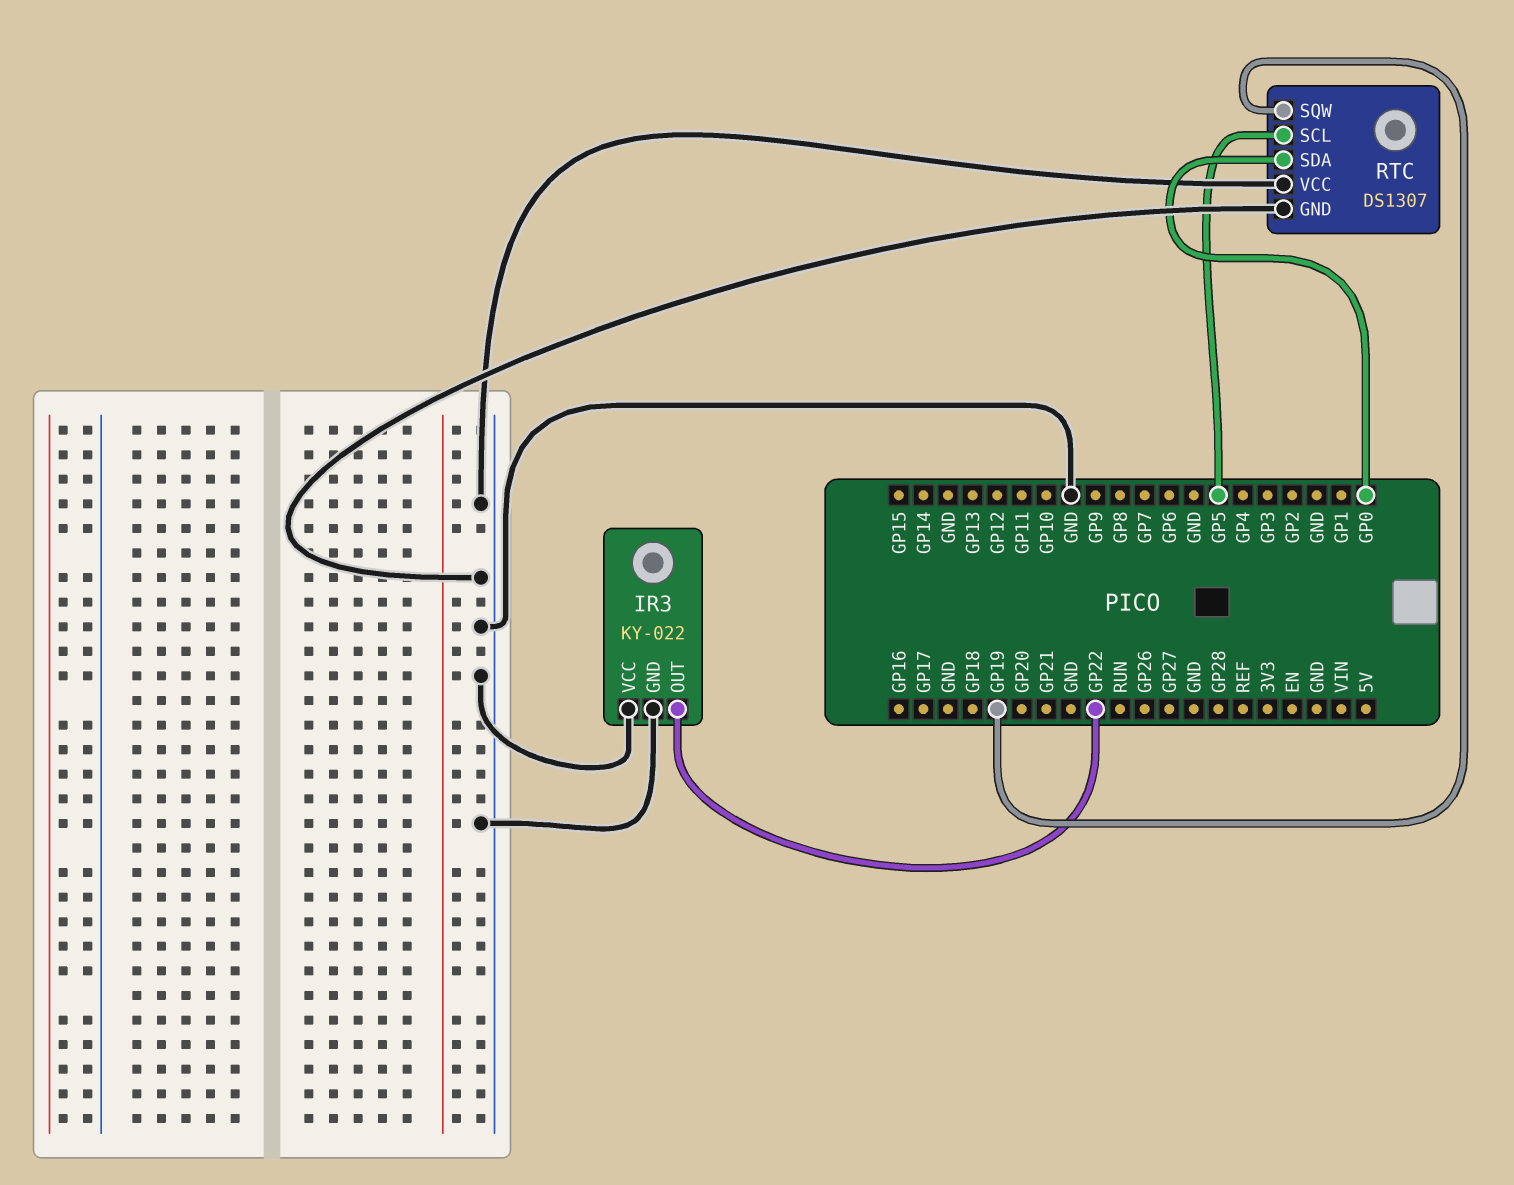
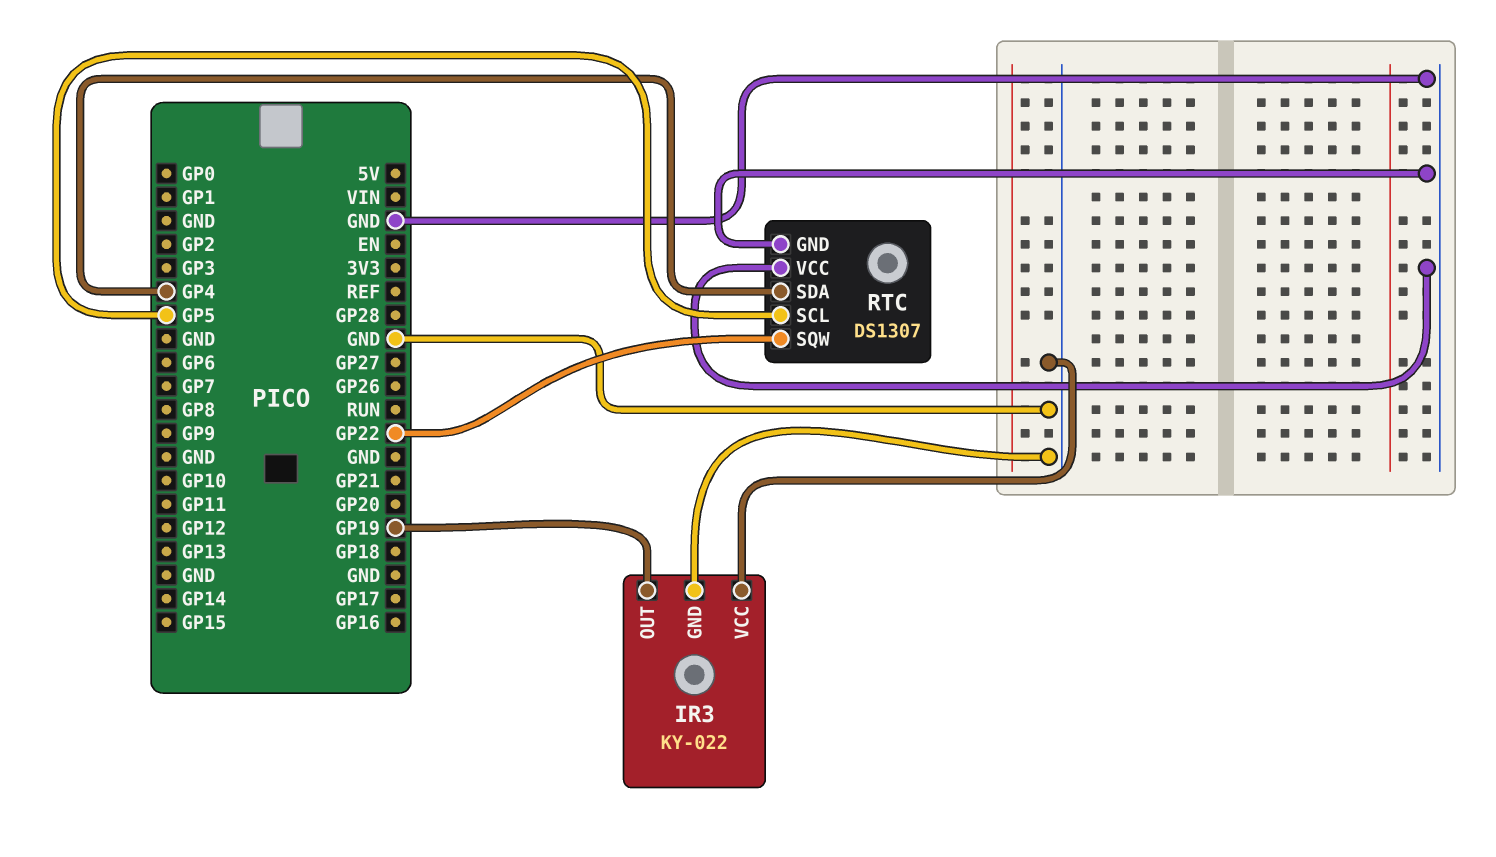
IR3 pin OUT: GP22 -> GP19
RTC pin SDA: GP0 -> GP4
RTC pin SQW: GP19 -> GP22

